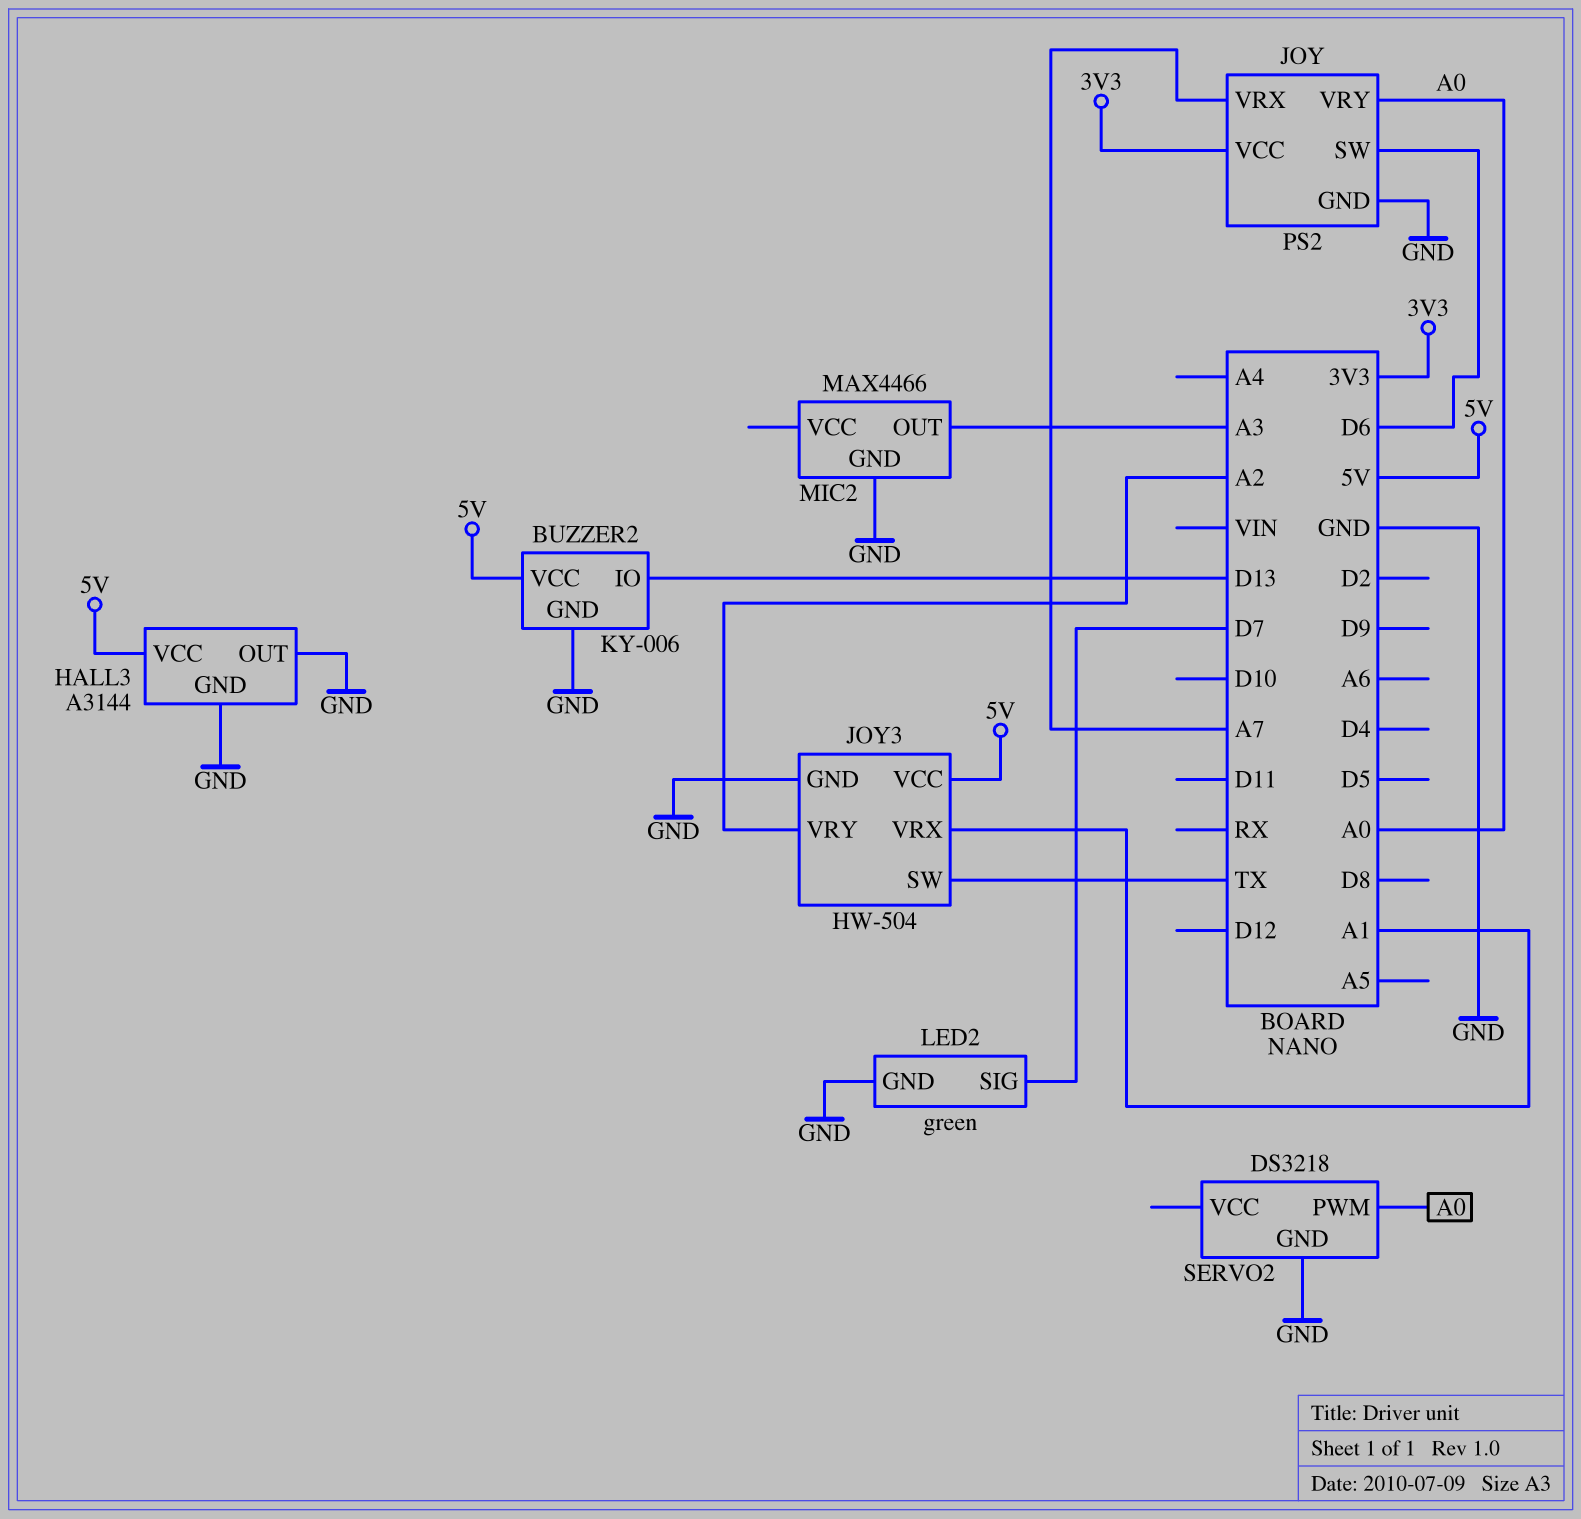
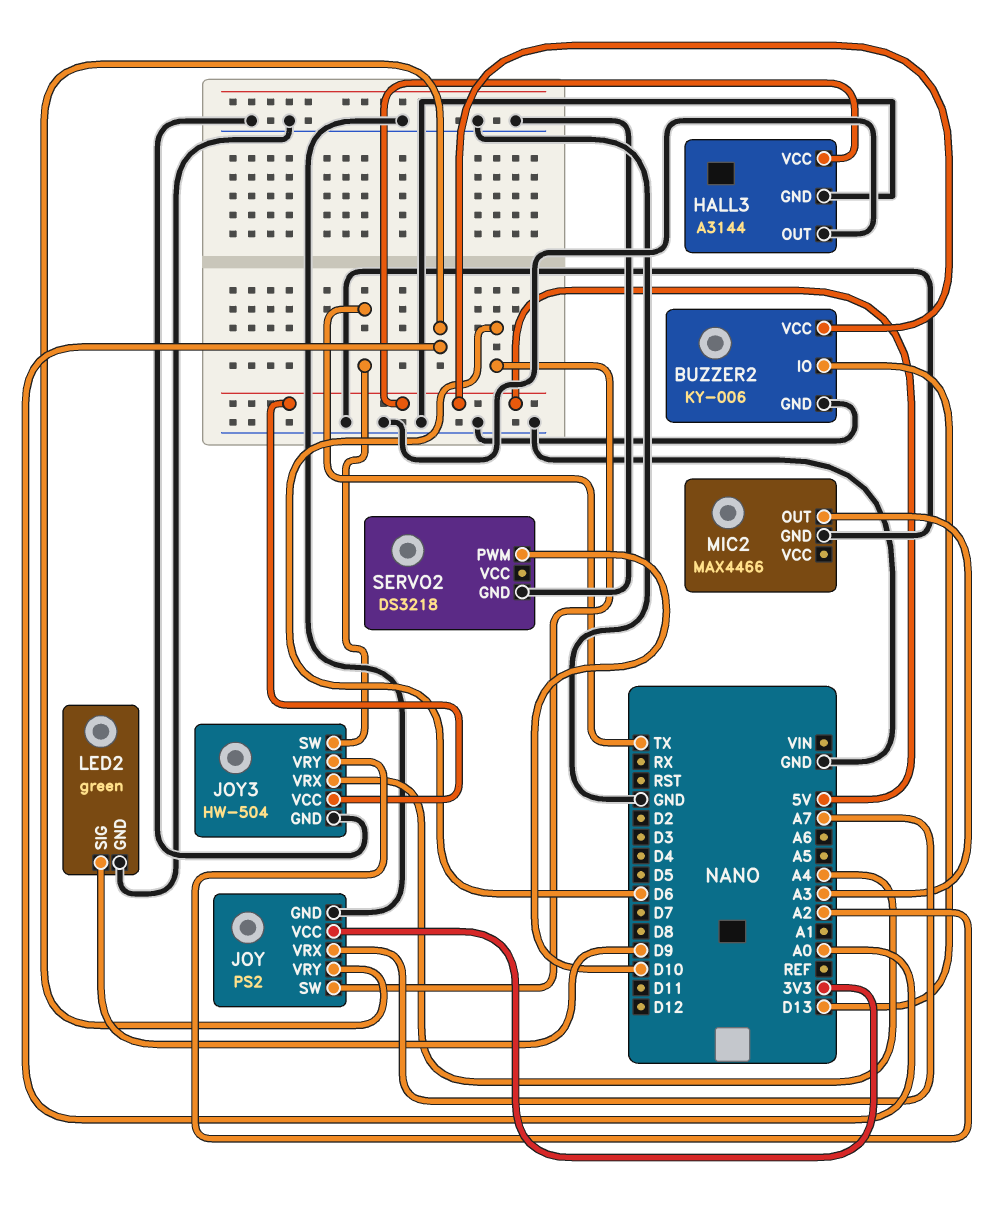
JOY3 pin VRX: A1 -> A4
LED2 pin SIG: D7 -> D9
SERVO2 pin PWM: A0 -> D10

